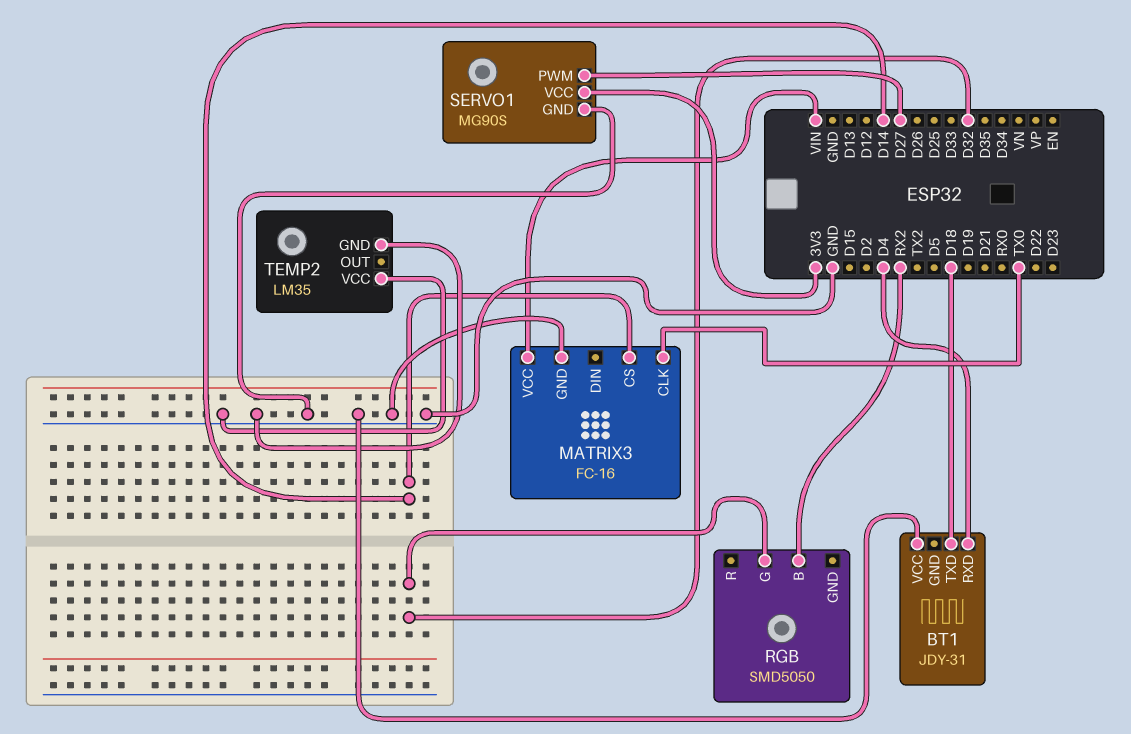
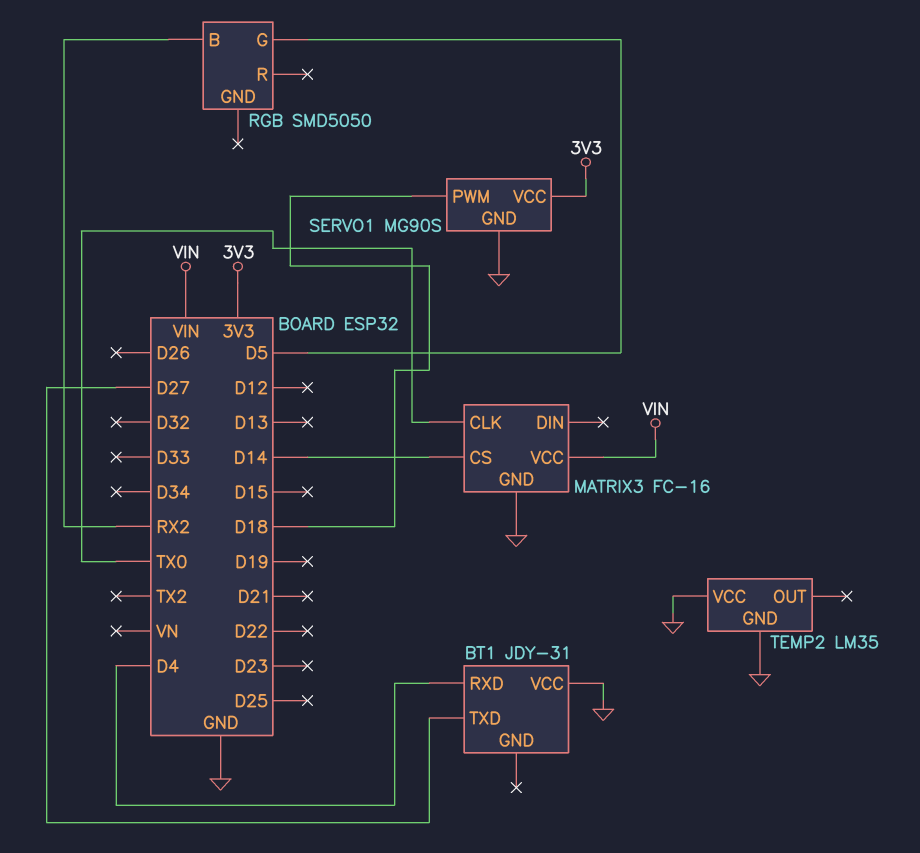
BT1 pin TXD: D18 -> D27
RGB pin G: D32 -> D5
SERVO1 pin PWM: D27 -> D18

